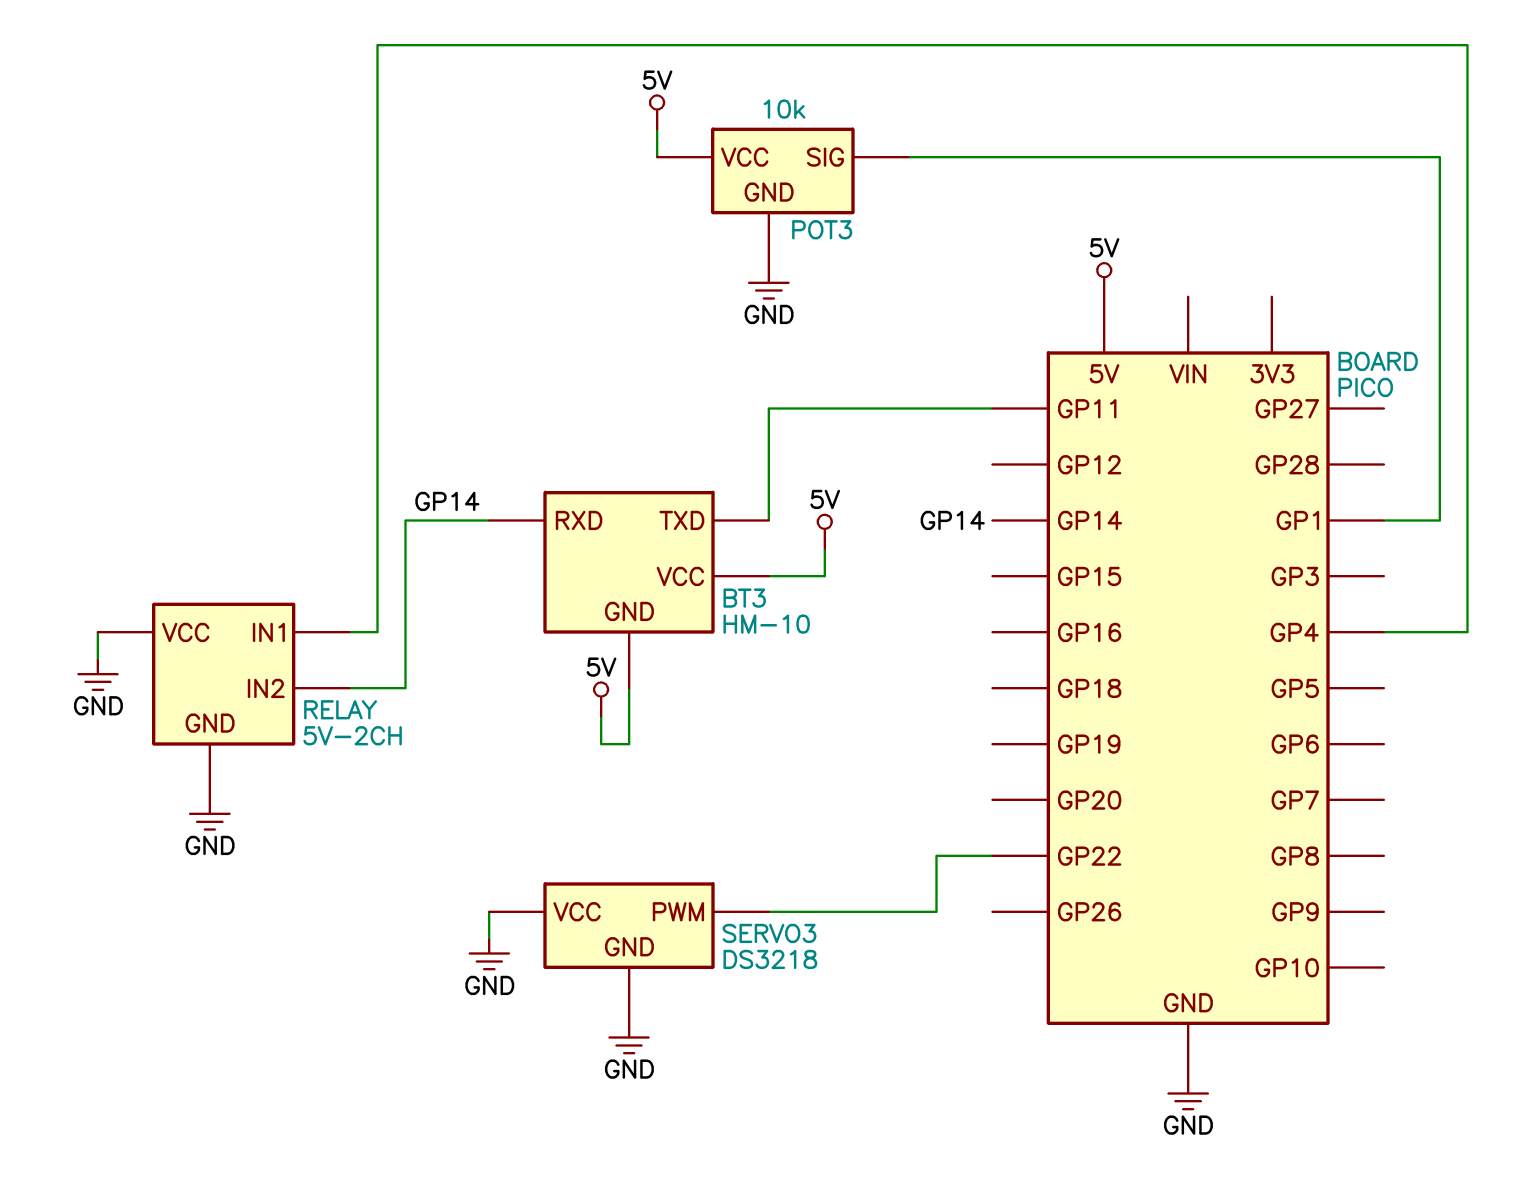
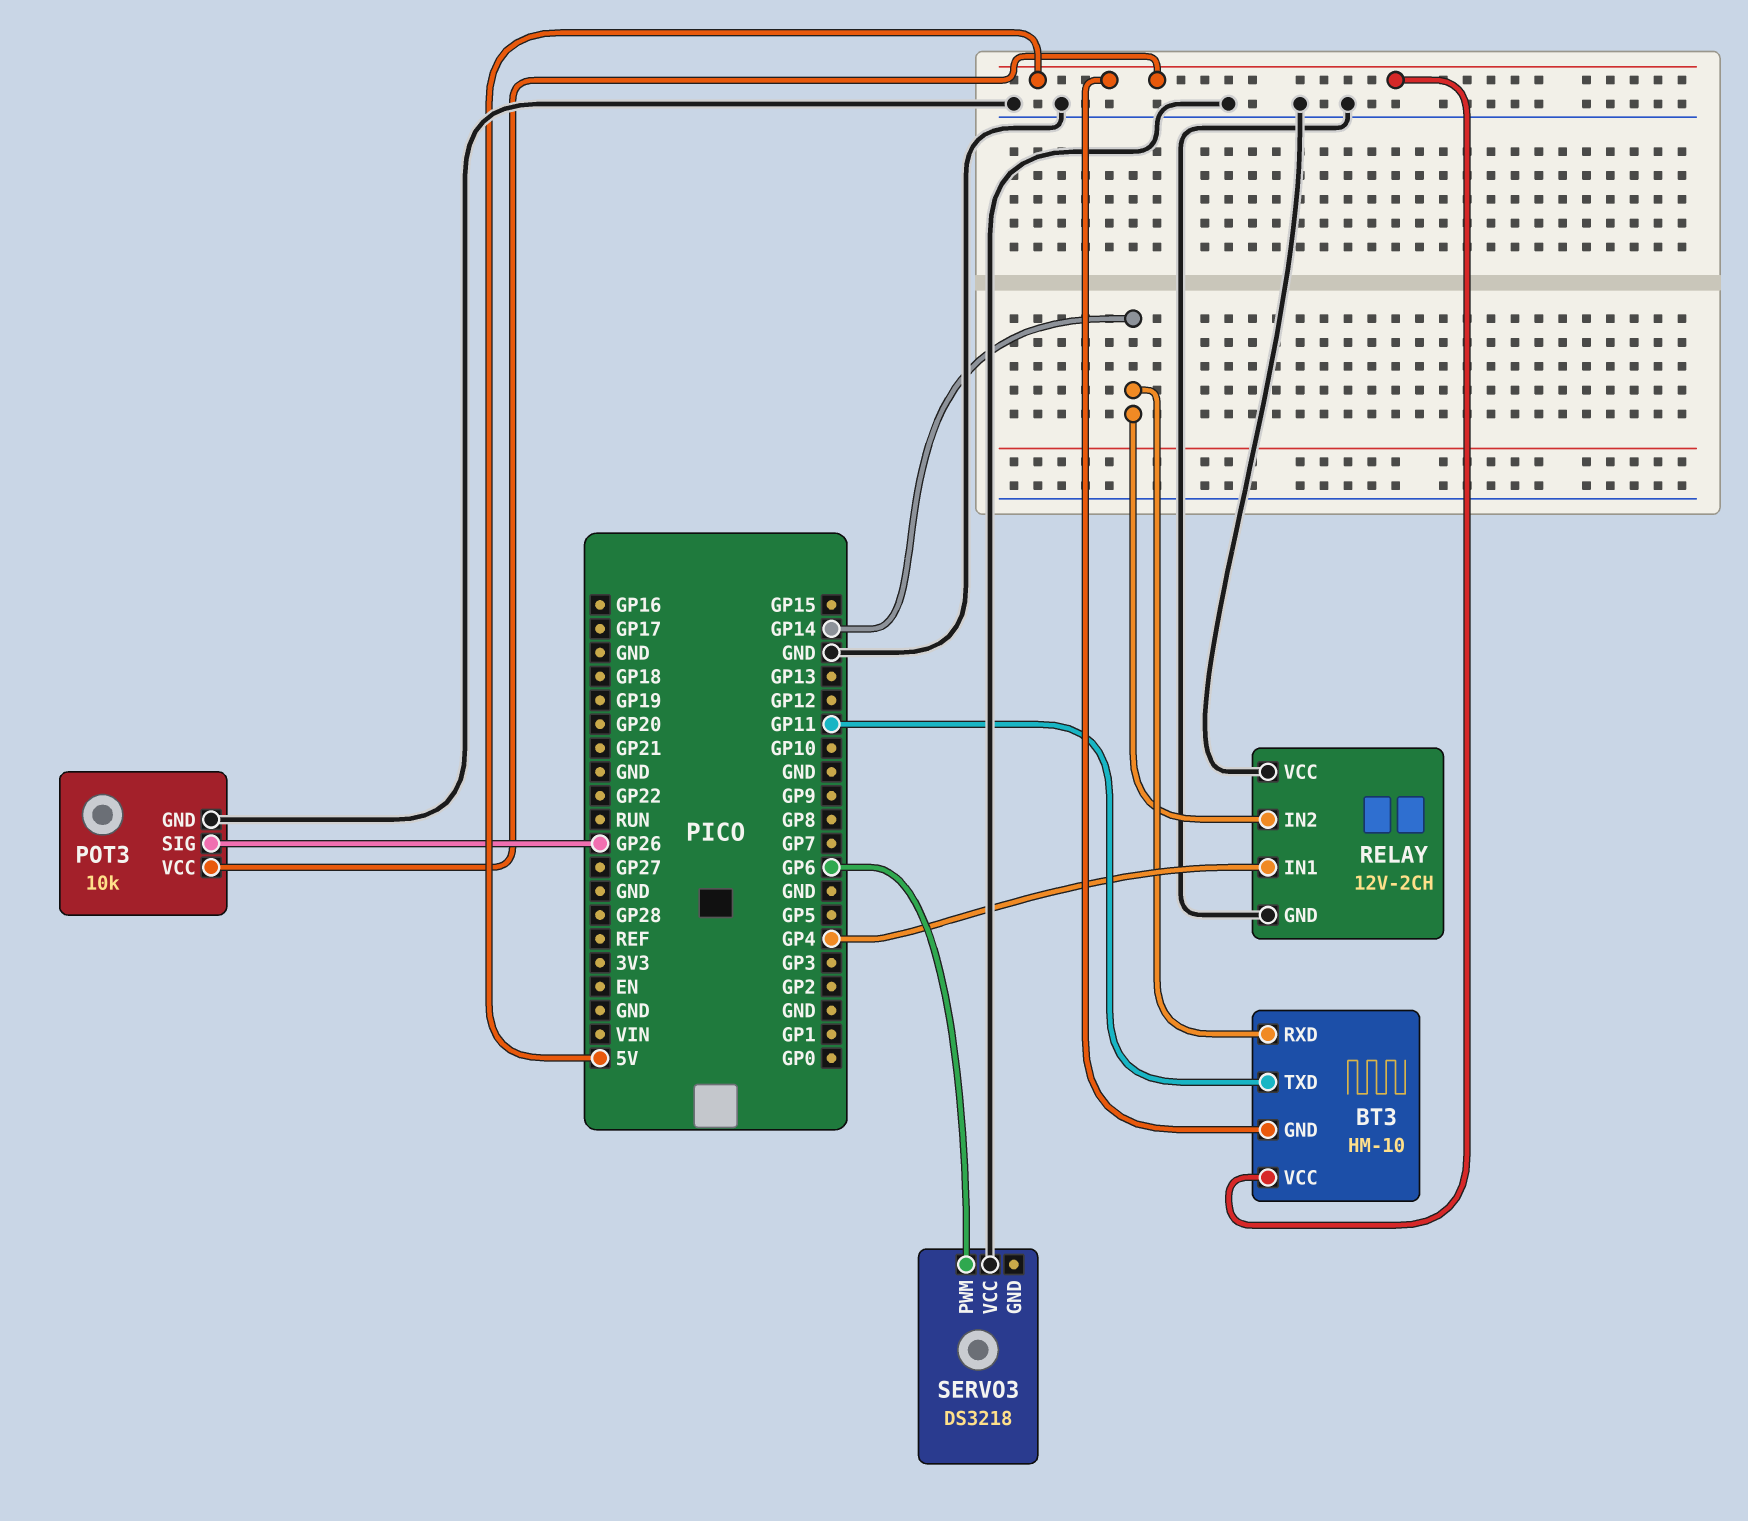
POT3 pin SIG: GP1 -> GP26
RELAY: 5V-2CH -> 12V-2CH
SERVO3 pin GND: GND -> none
SERVO3 pin PWM: GP22 -> GP6

